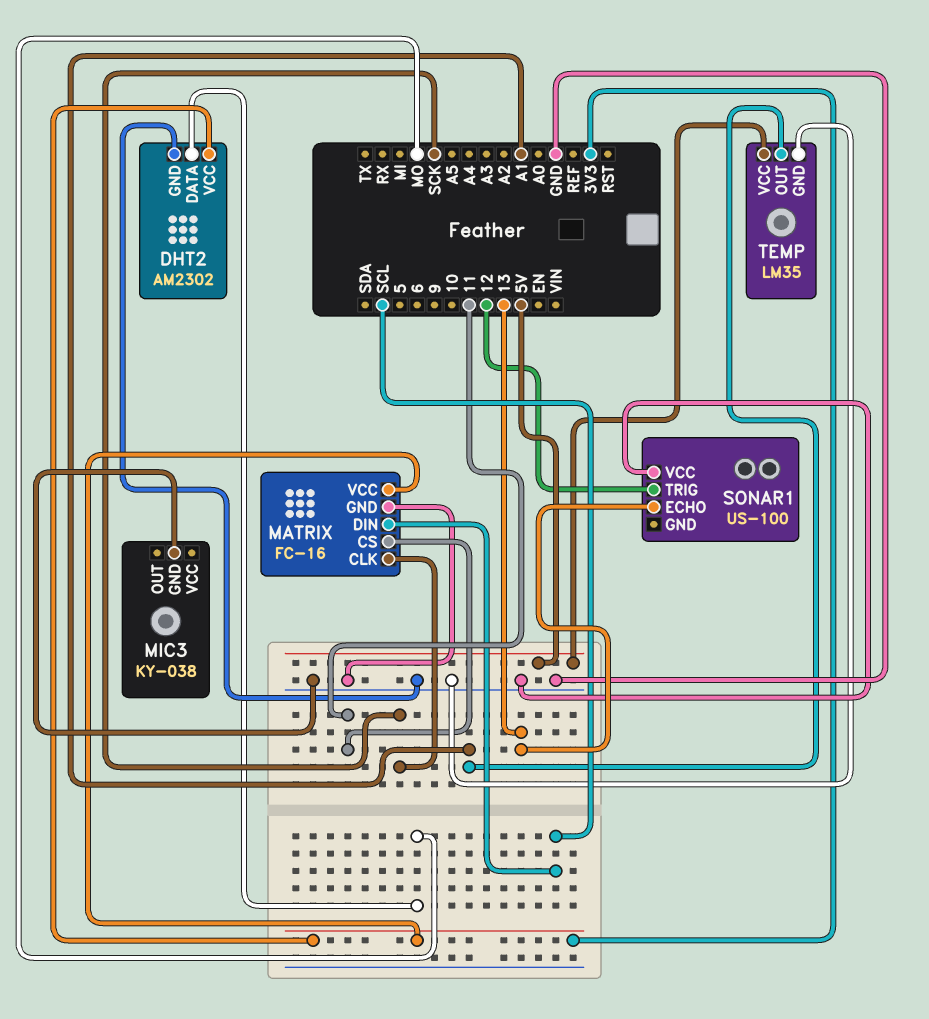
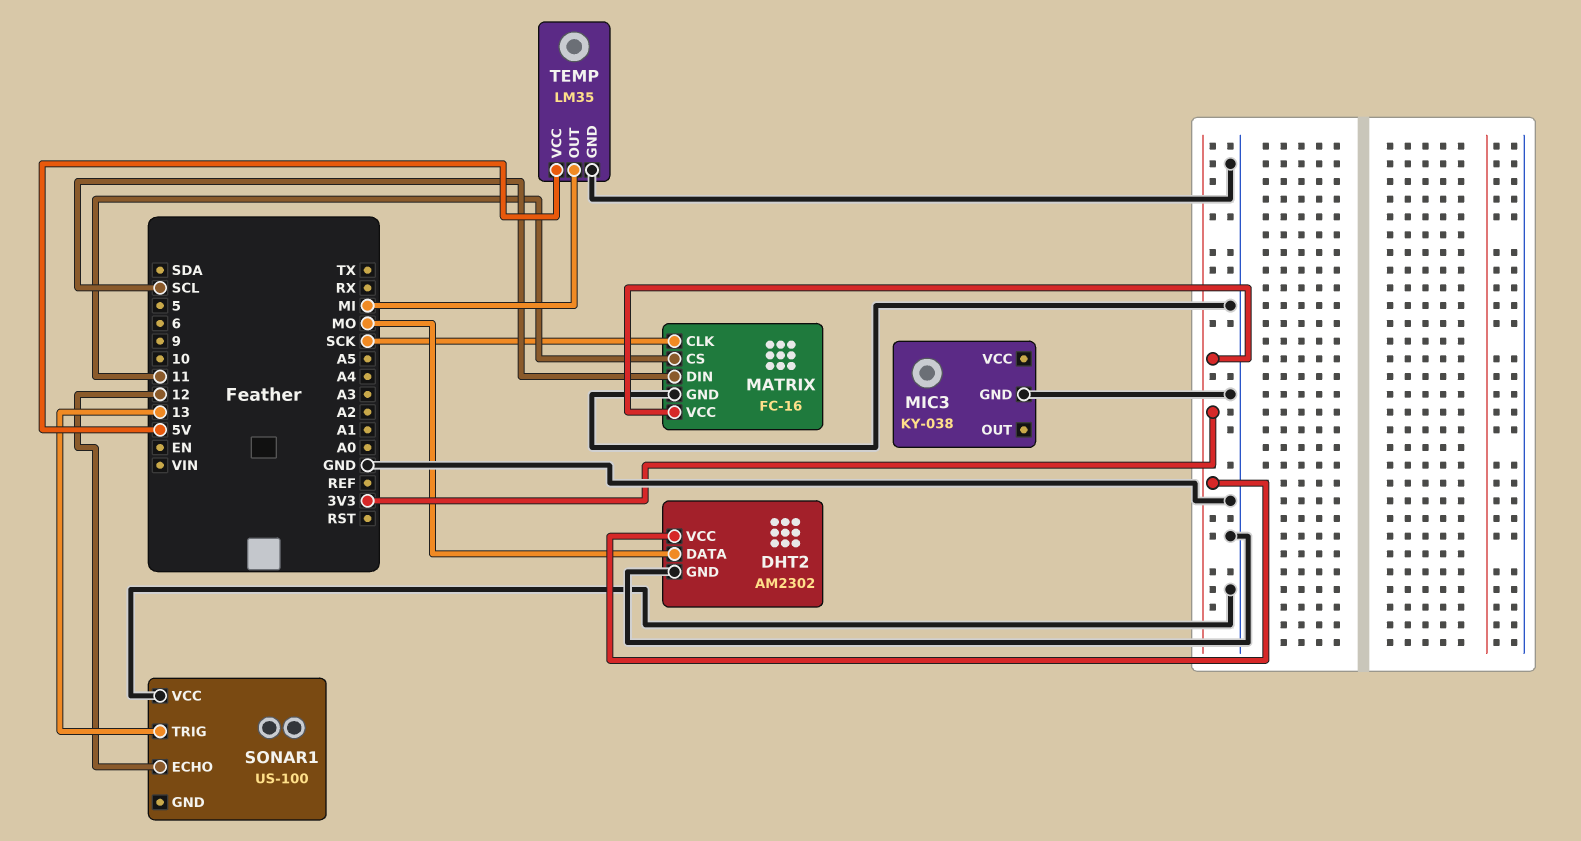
SONAR1 pin ECHO: 13 -> 12
SONAR1 pin TRIG: 12 -> 13
TEMP pin OUT: A1 -> MI

